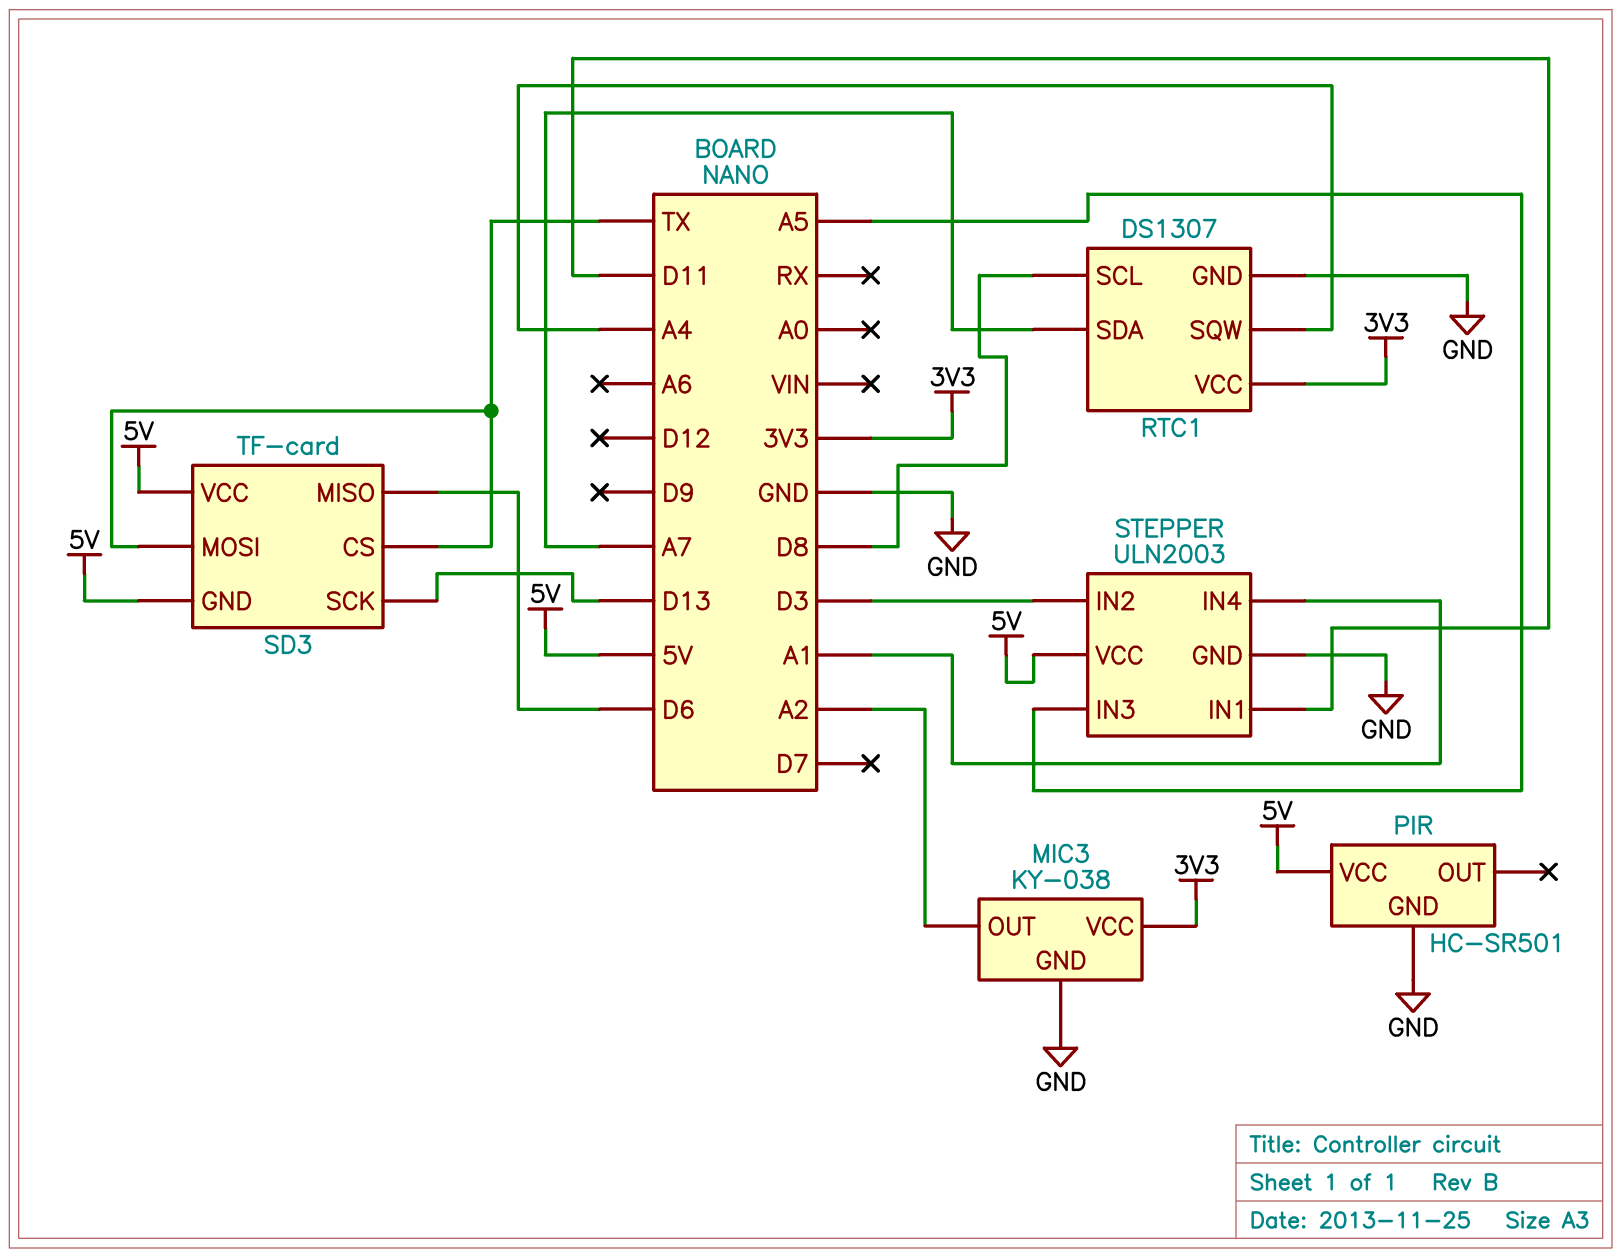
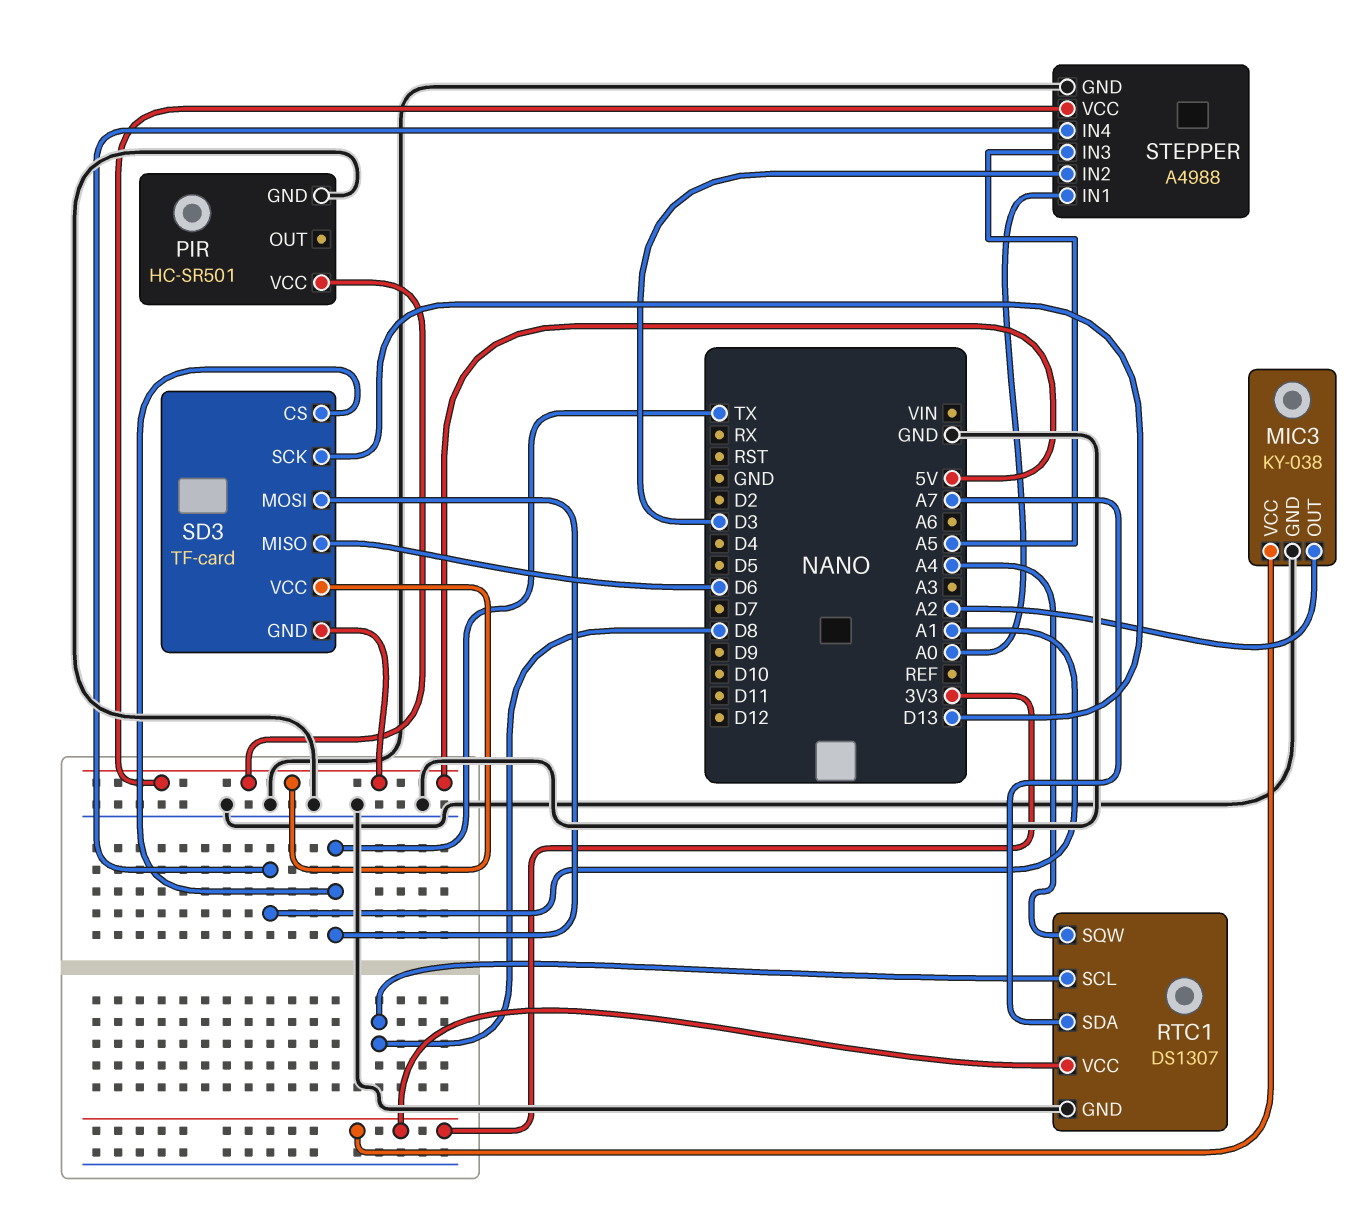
STEPPER: ULN2003 -> A4988
STEPPER pin IN1: D11 -> A0

